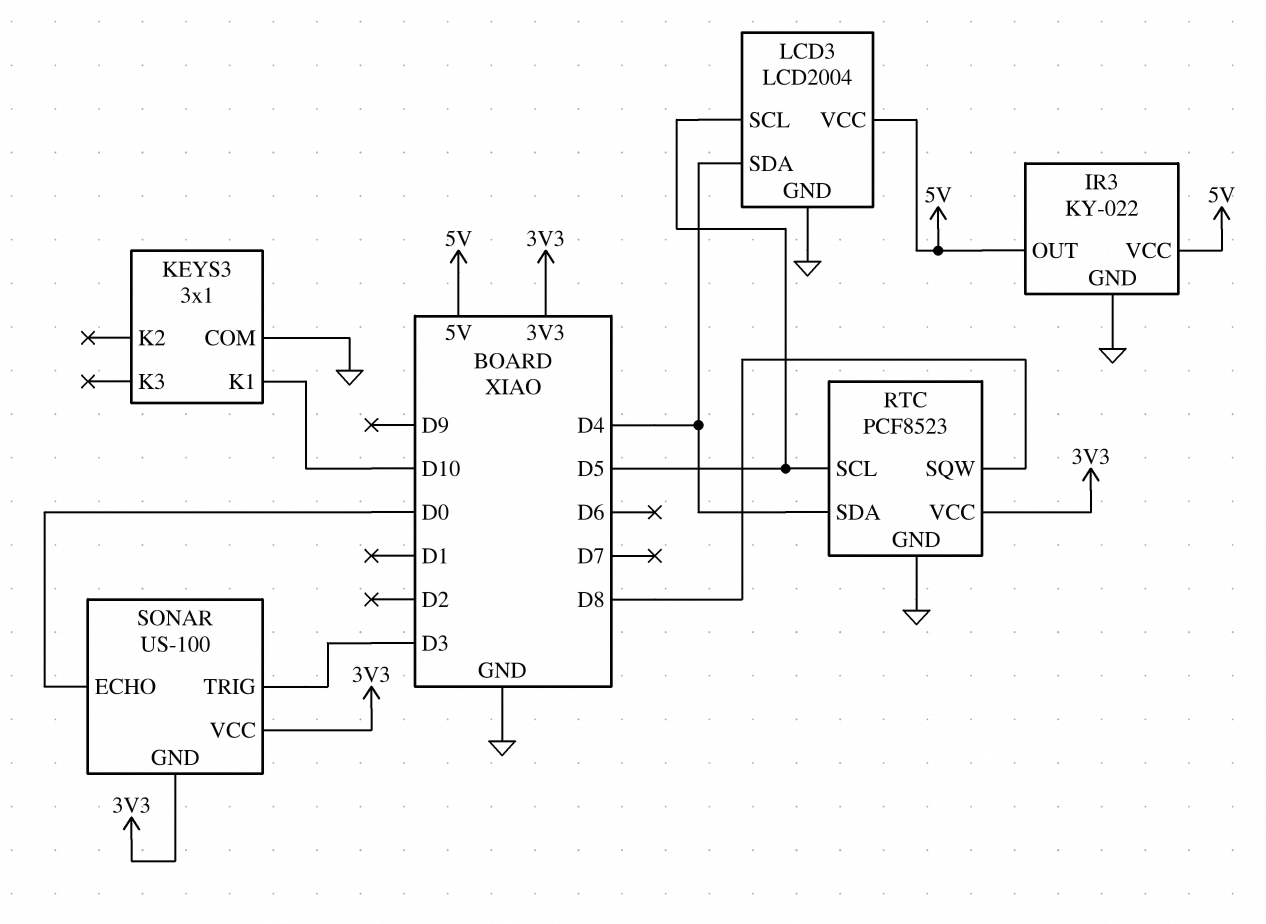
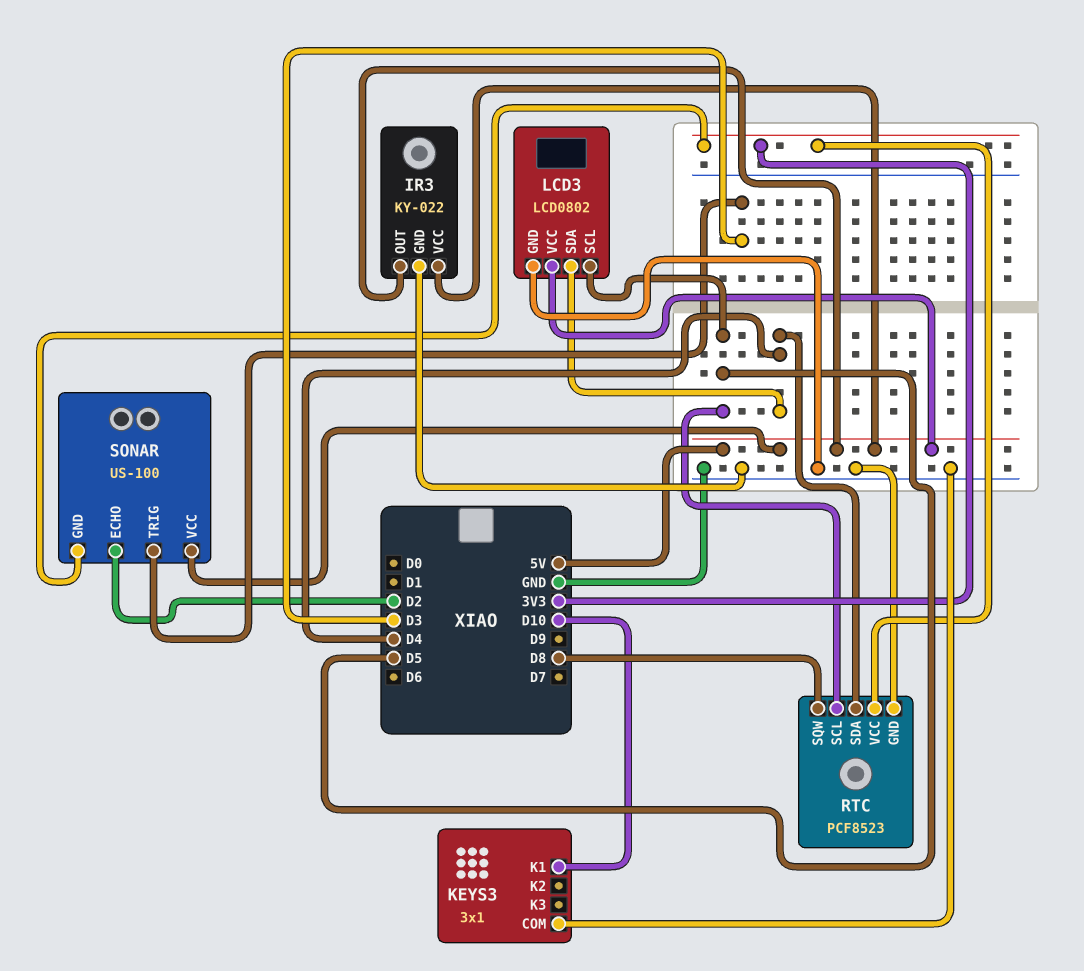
LCD3: LCD2004 -> LCD0802
SONAR pin ECHO: D0 -> D2
SONAR pin VCC: 3V3 -> 5V

